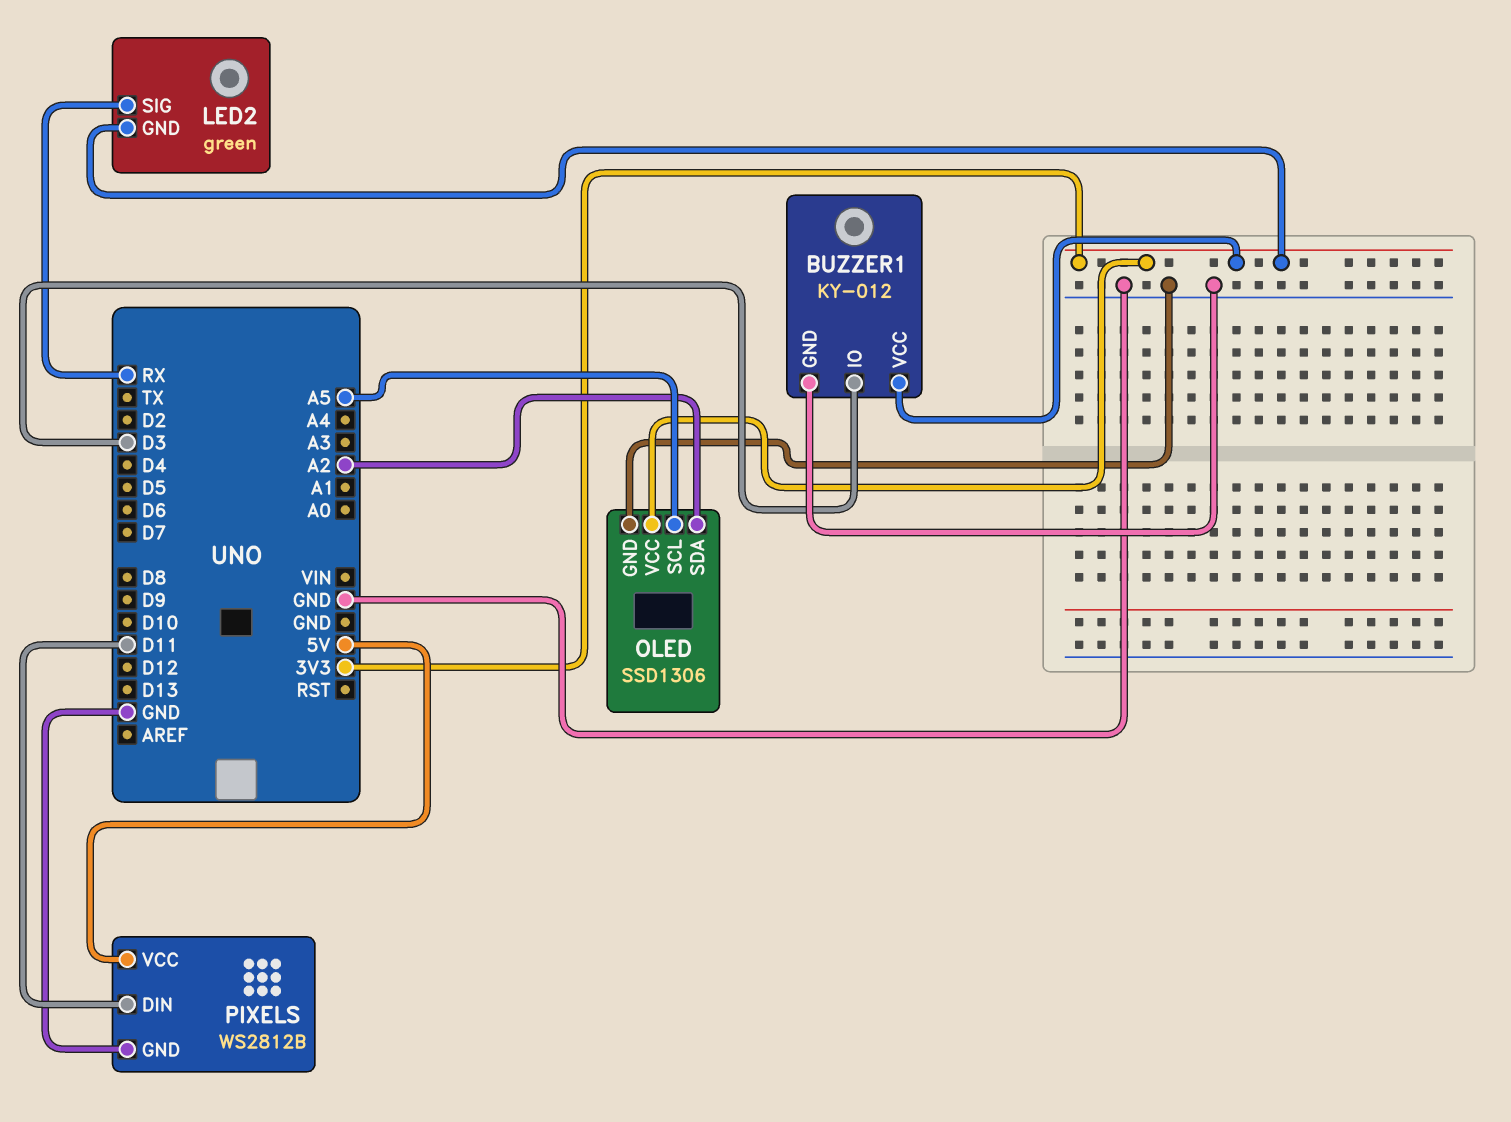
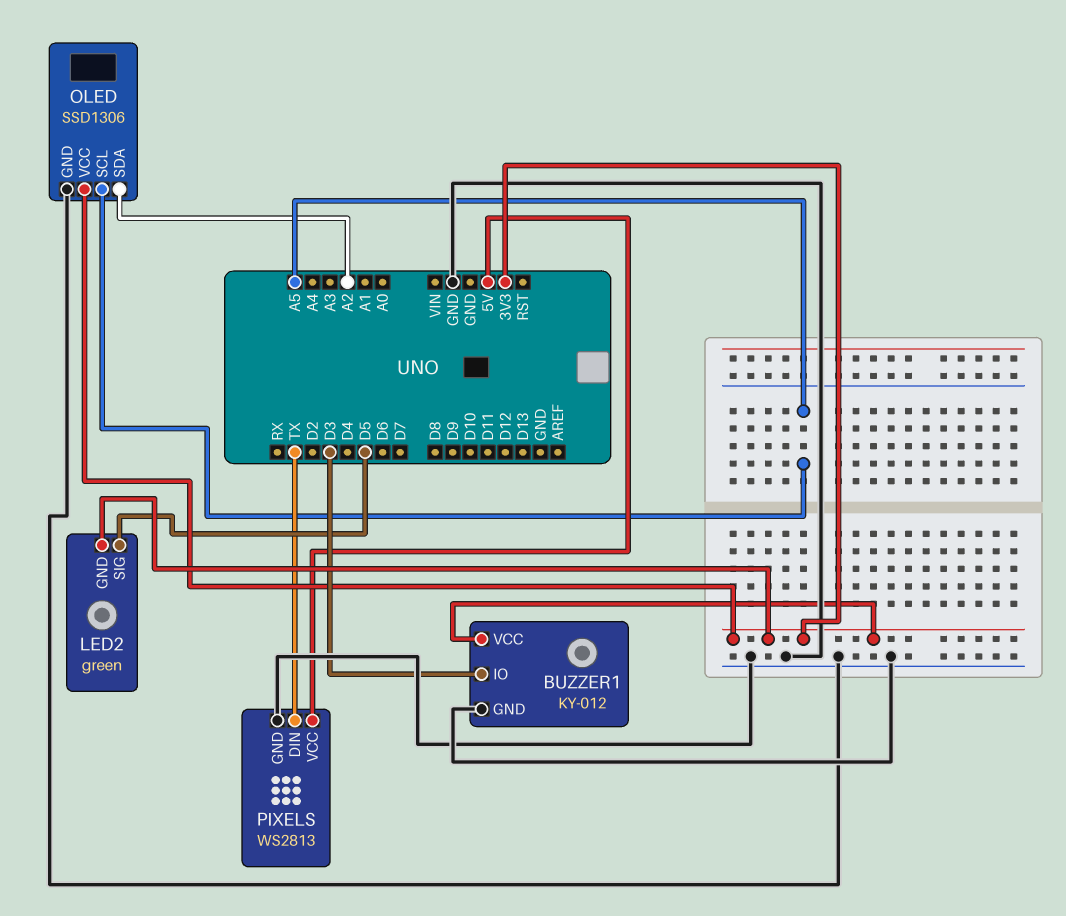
LED2 pin SIG: RX -> D5
PIXELS: WS2812B -> WS2813
PIXELS pin DIN: D11 -> TX

